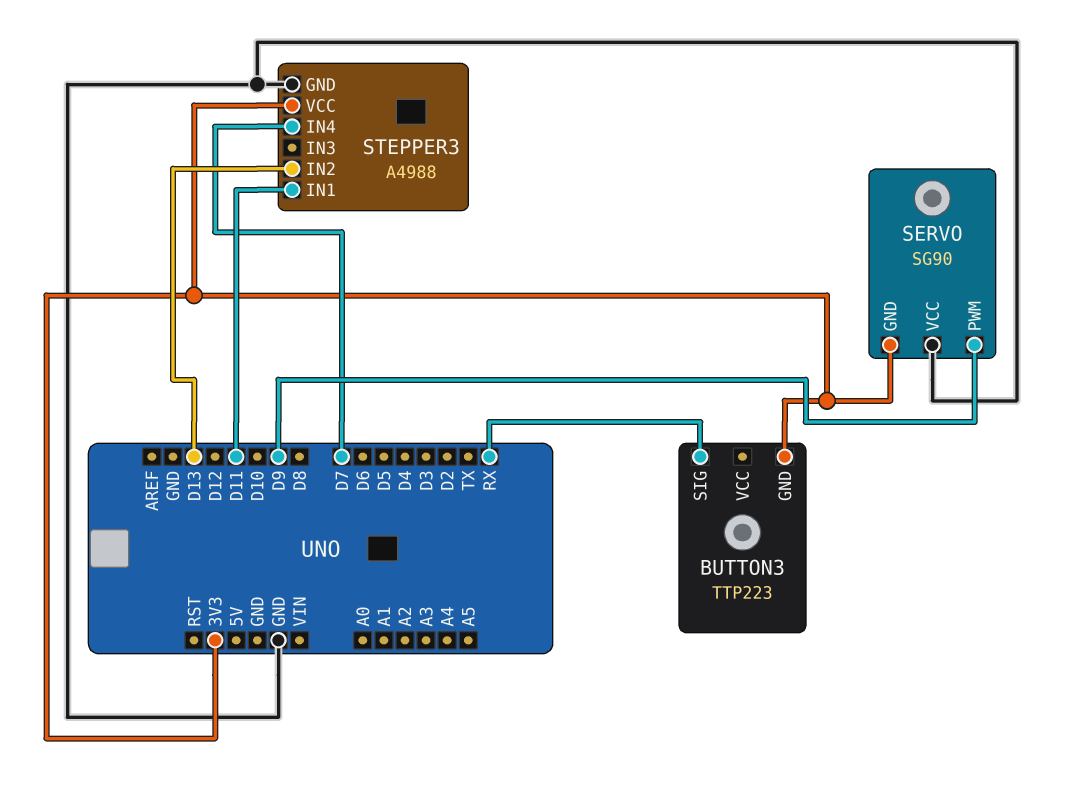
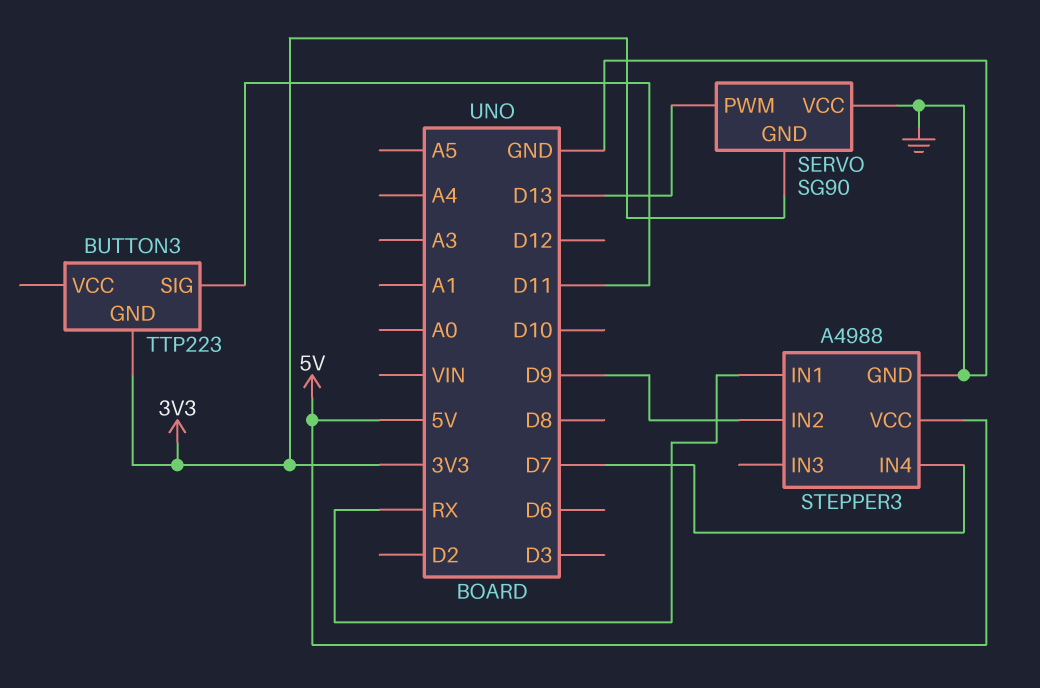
BUTTON3 pin SIG: RX -> D11
SERVO pin PWM: D9 -> D13
STEPPER3 pin IN1: D11 -> RX
STEPPER3 pin IN2: D13 -> D9
STEPPER3 pin VCC: 3V3 -> 5V

